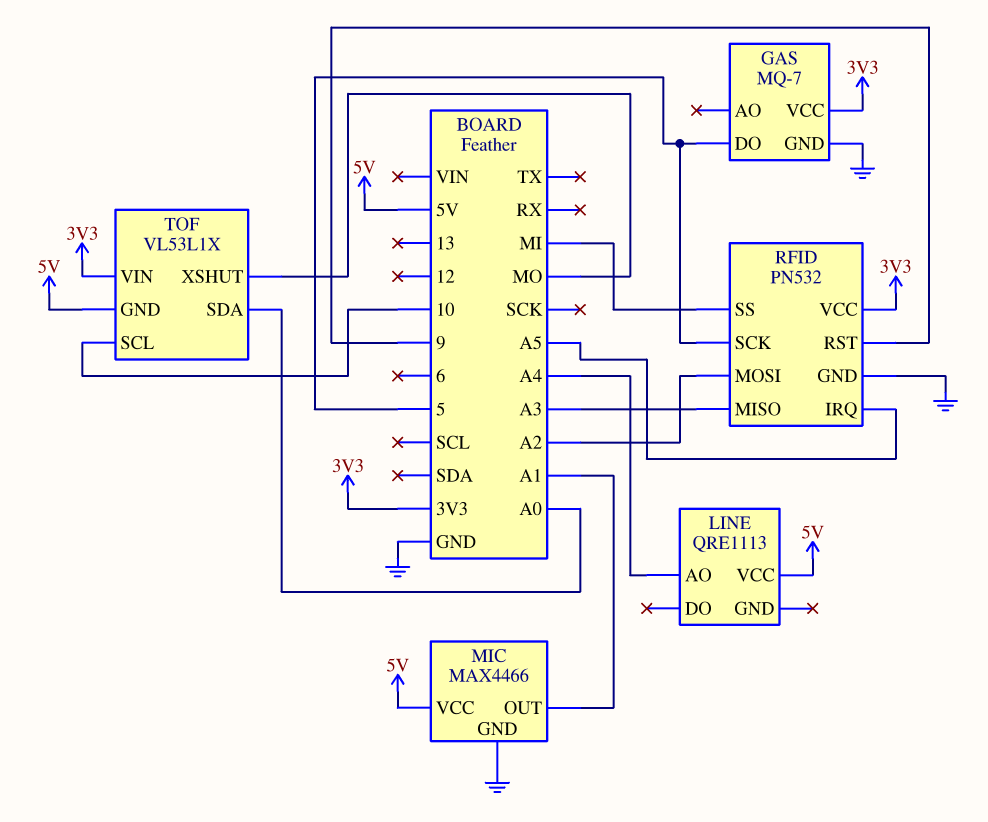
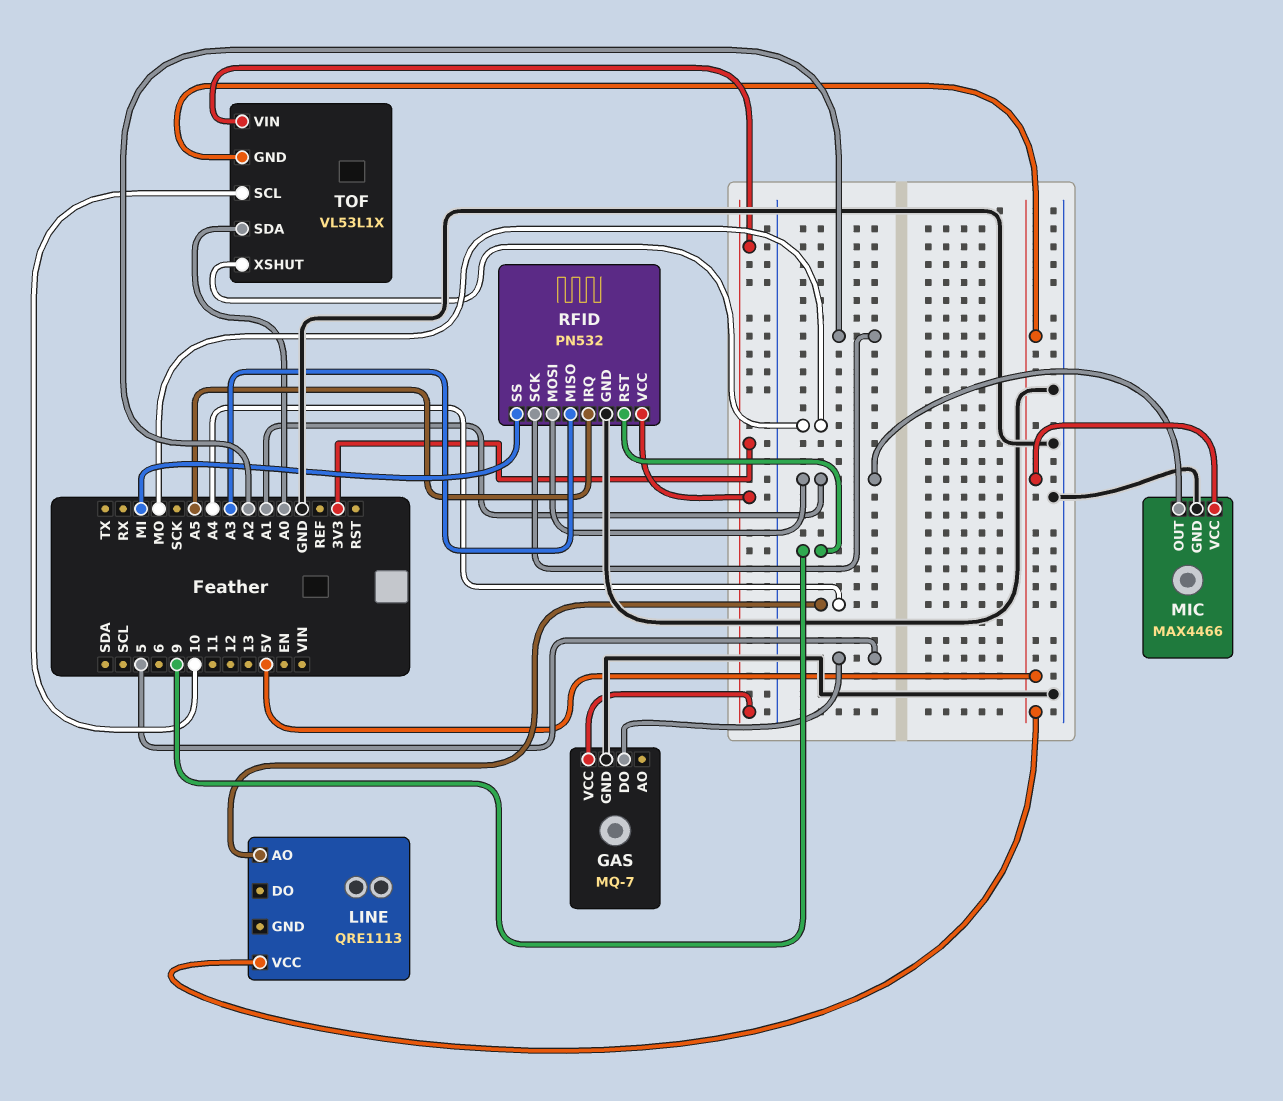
RFID pin MOSI: A2 -> A1
RFID pin SCK: 5 -> A2

